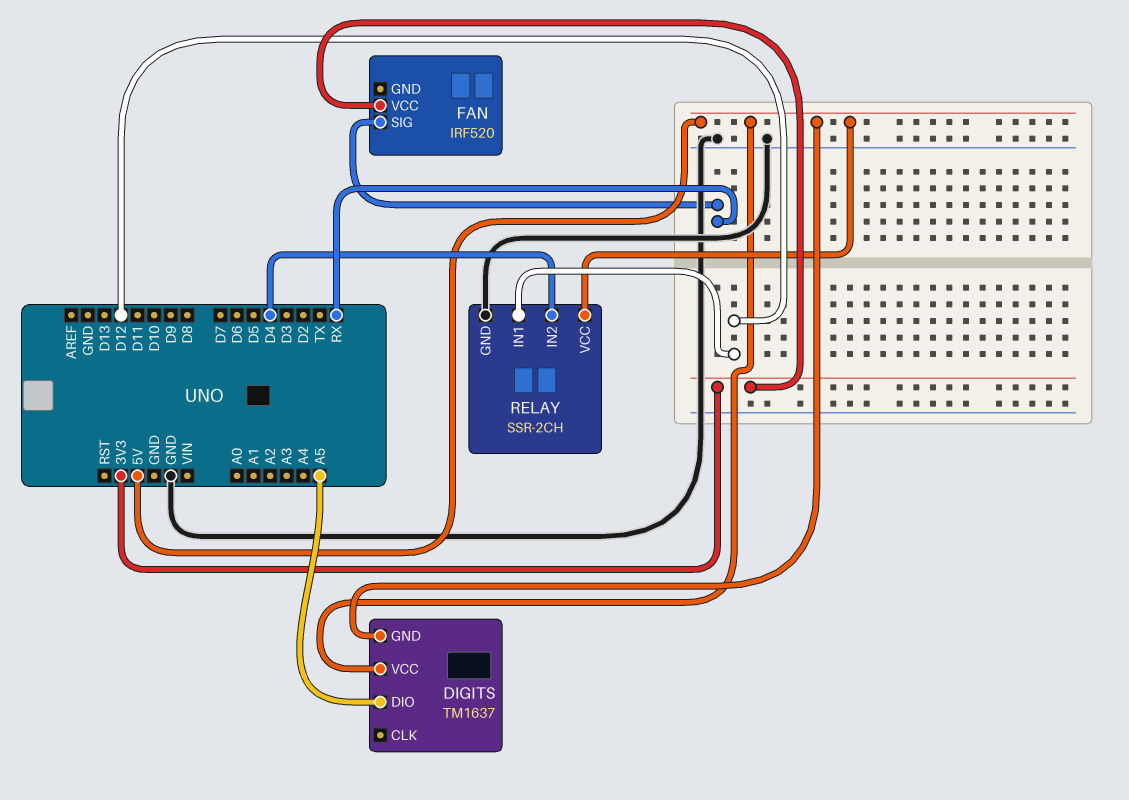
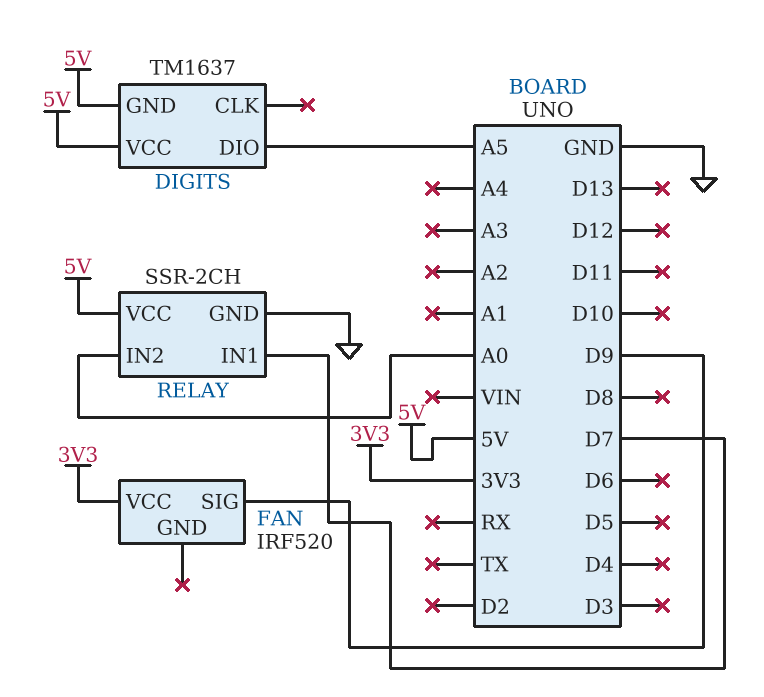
FAN pin SIG: RX -> D9
RELAY pin IN1: D12 -> D7
RELAY pin IN2: D4 -> A0

